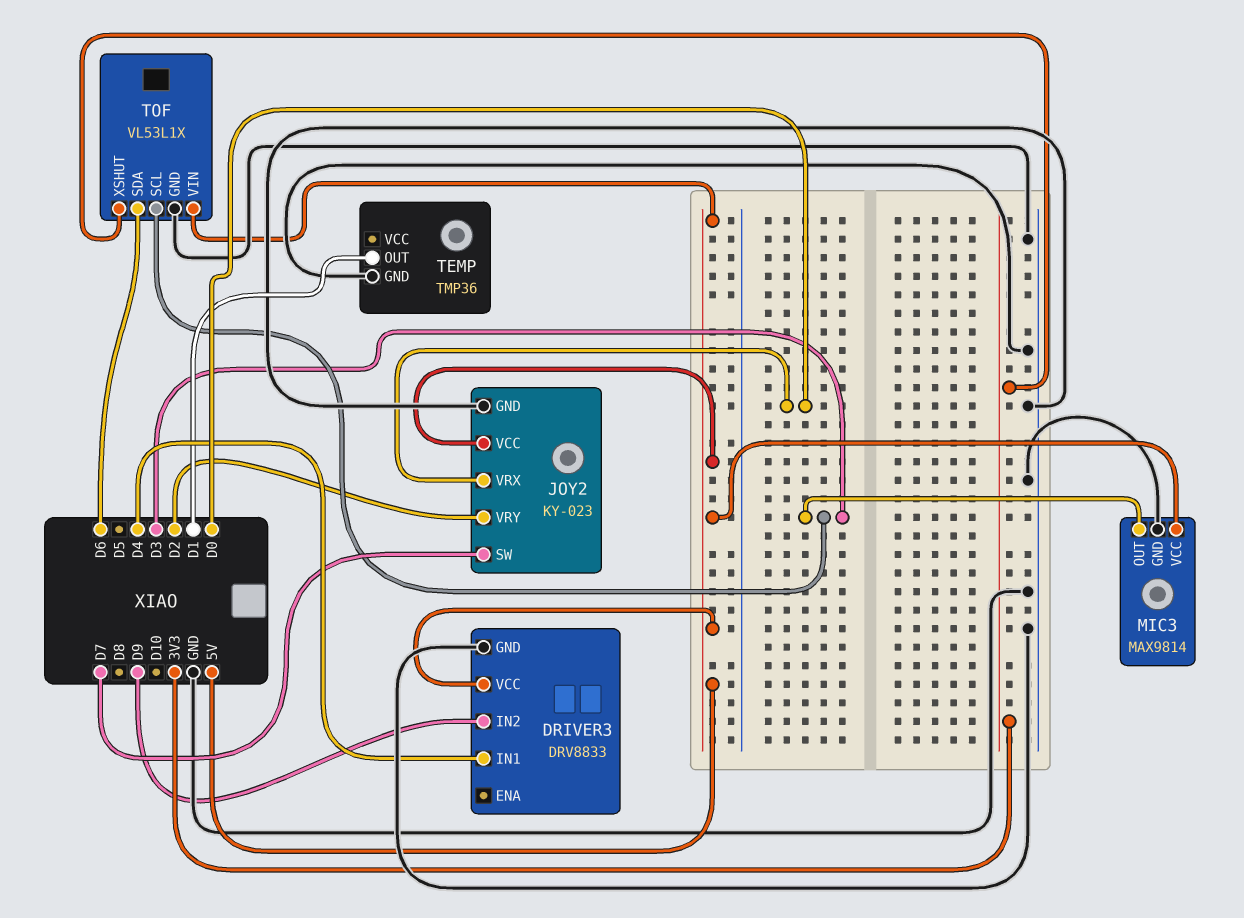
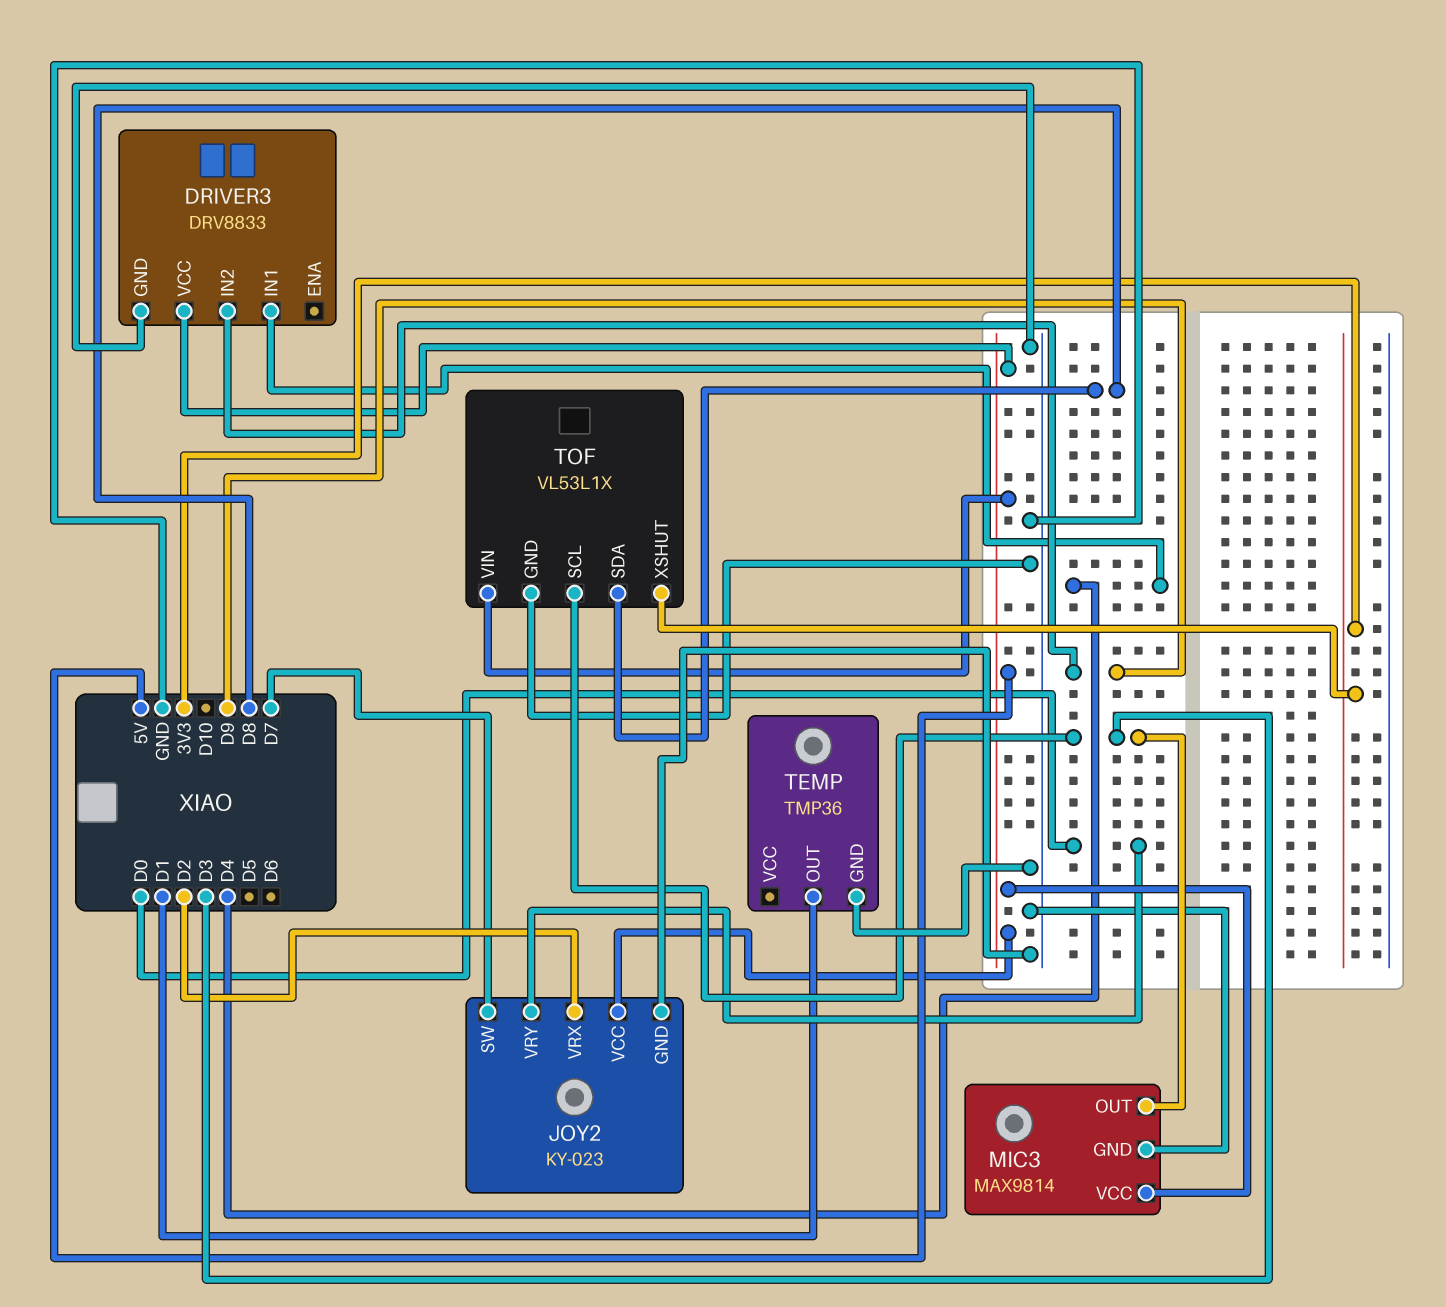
JOY2 pin VRX: D0 -> D2
JOY2 pin VRY: D2 -> D0
TOF pin SDA: D6 -> D8

